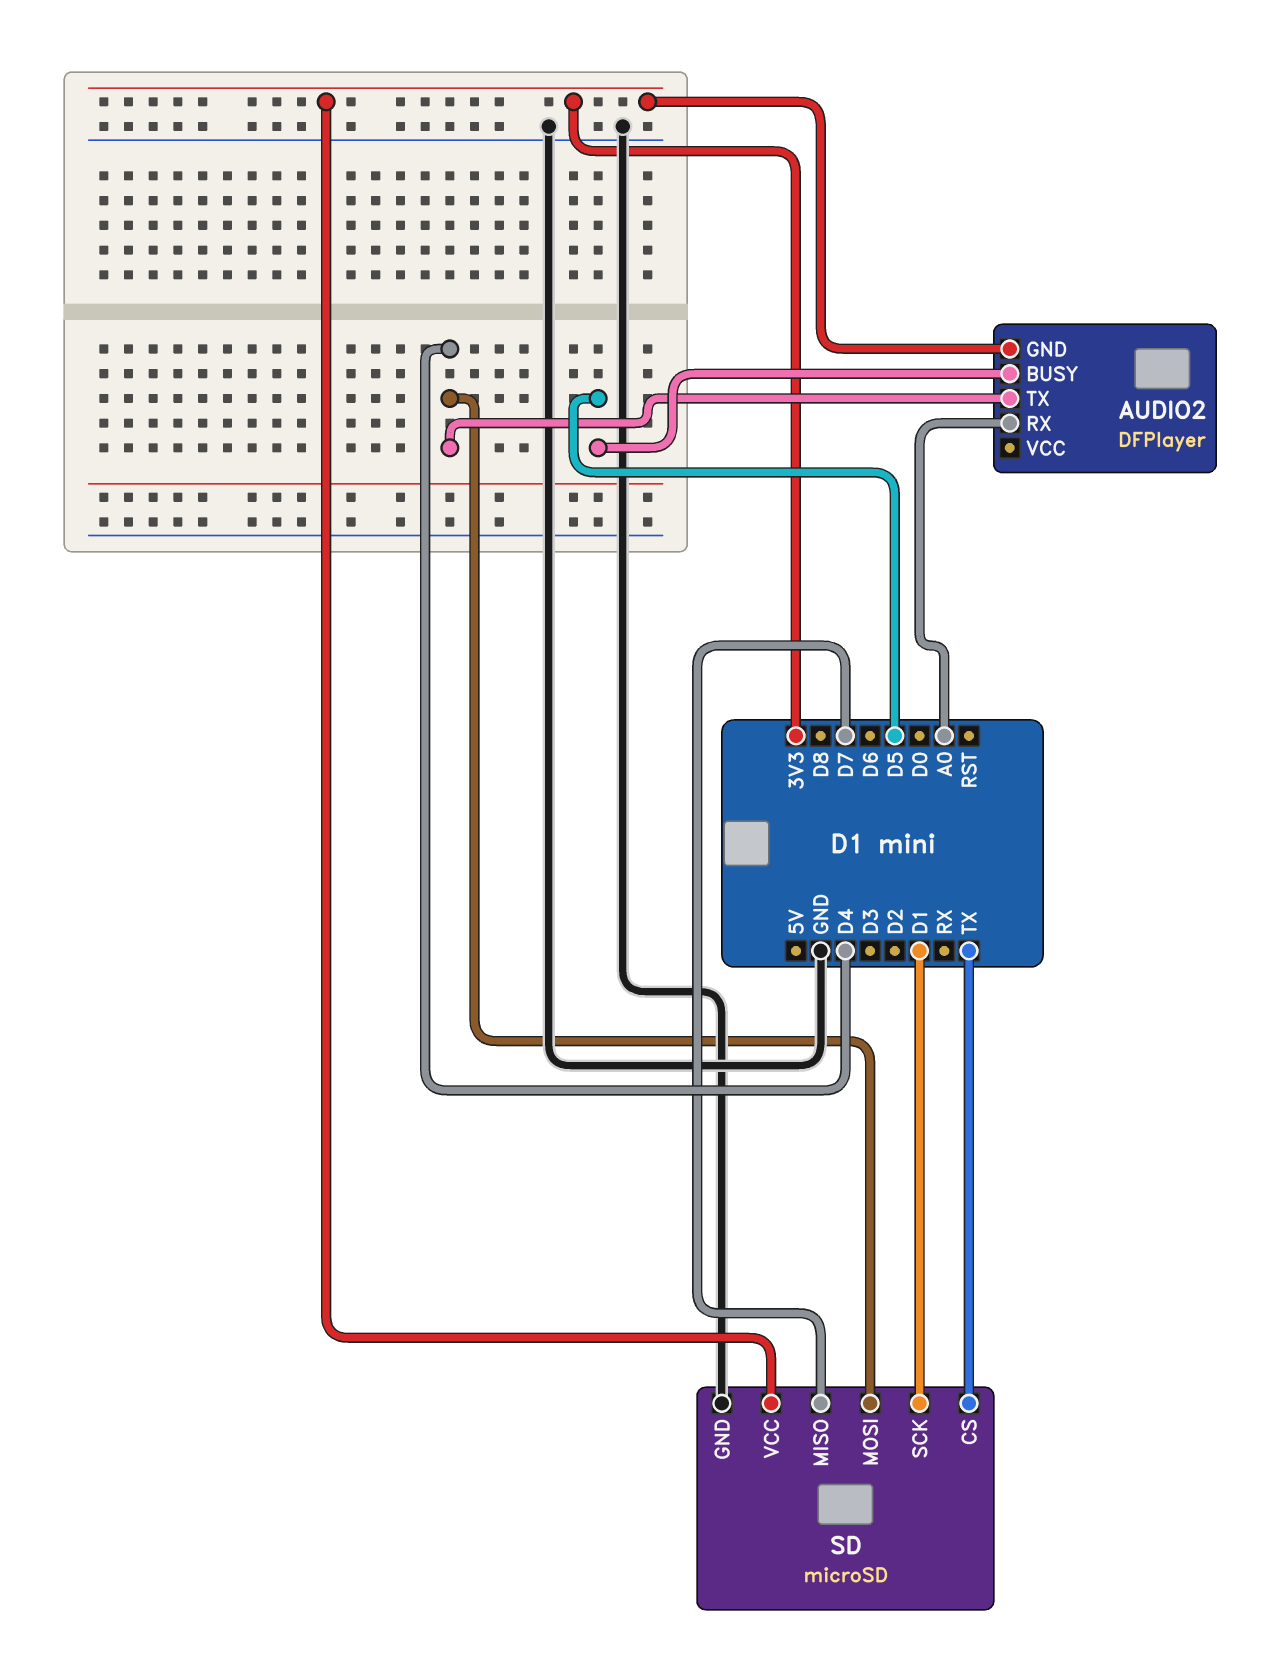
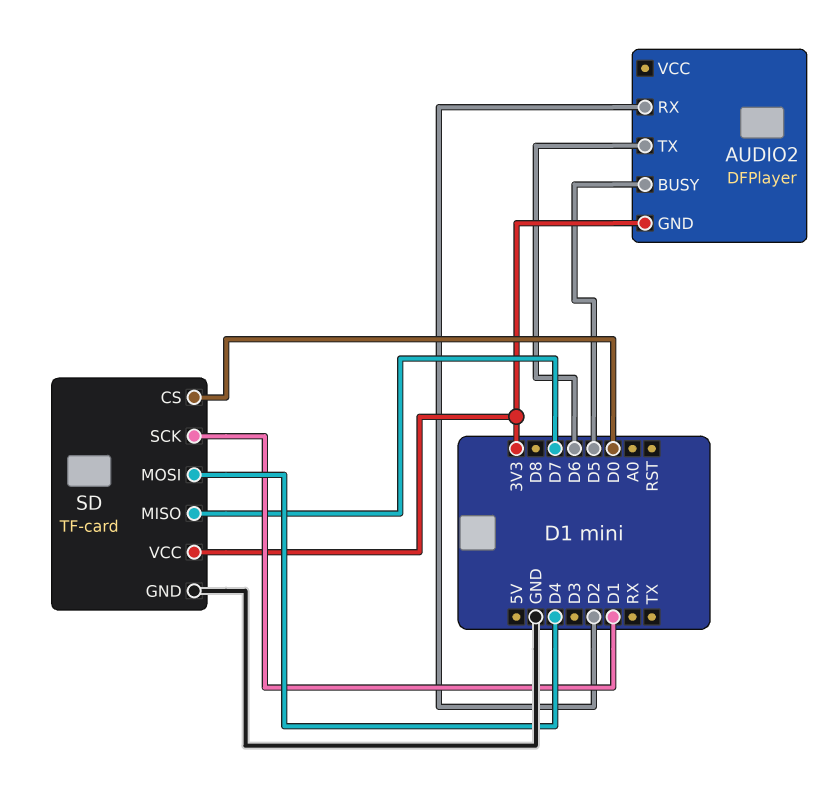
AUDIO2 pin RX: A0 -> D2
AUDIO2 pin TX: D4 -> D6
SD: microSD -> TF-card
SD pin CS: TX -> D0

